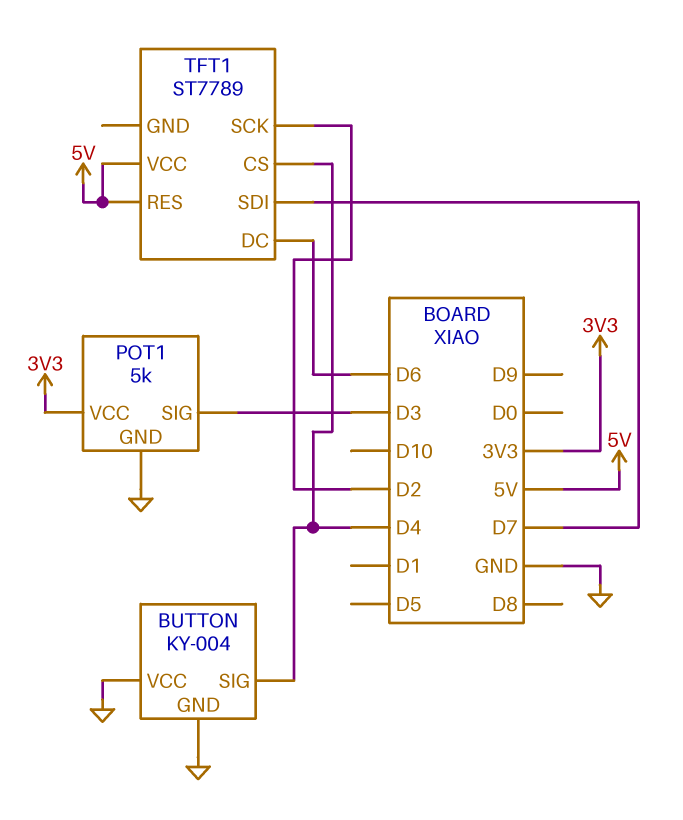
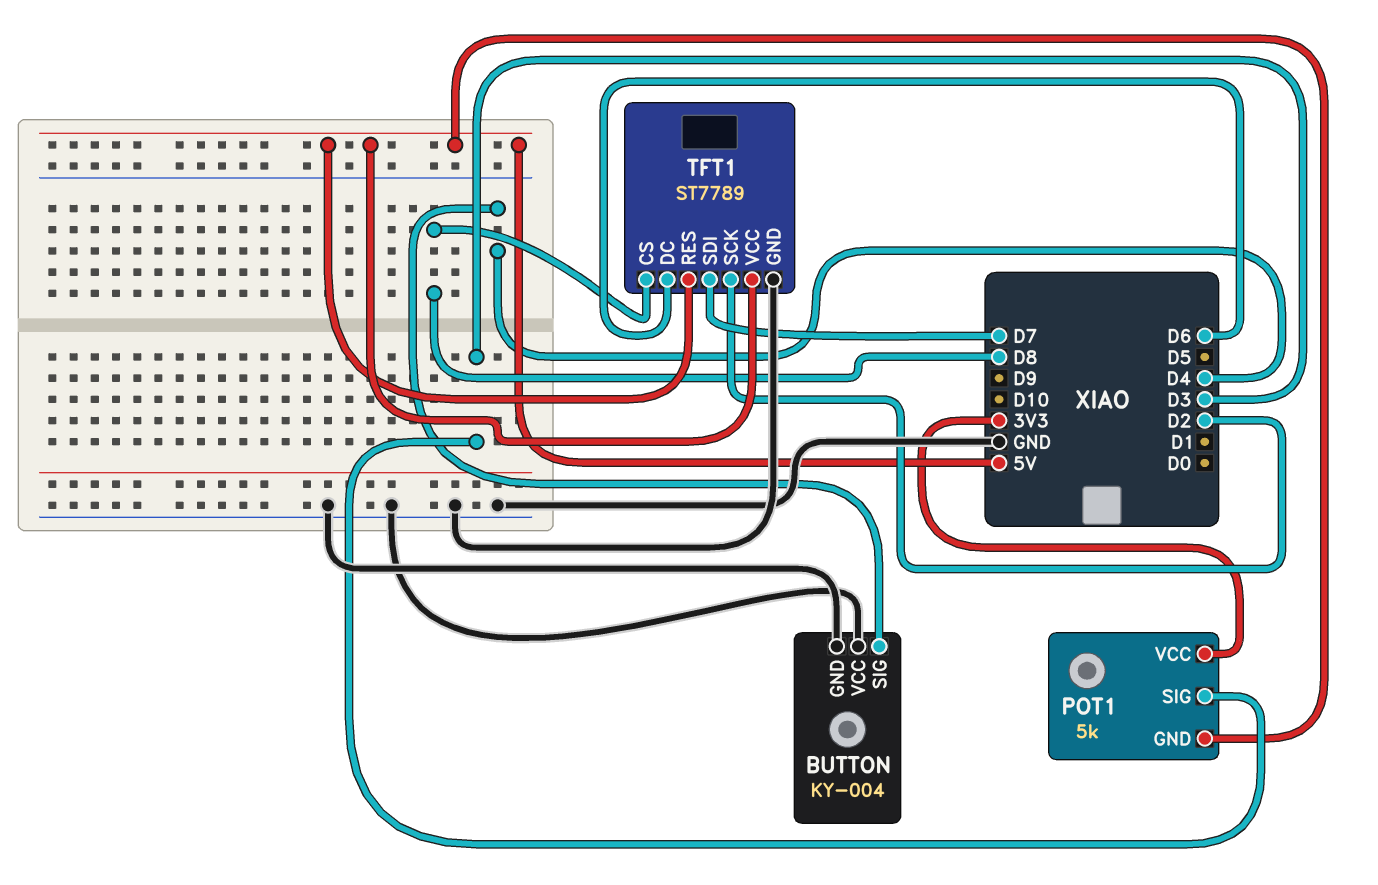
POT1 pin GND: GND -> 5V
TFT1 pin CS: D4 -> D8
TFT1 pin GND: none -> GND

